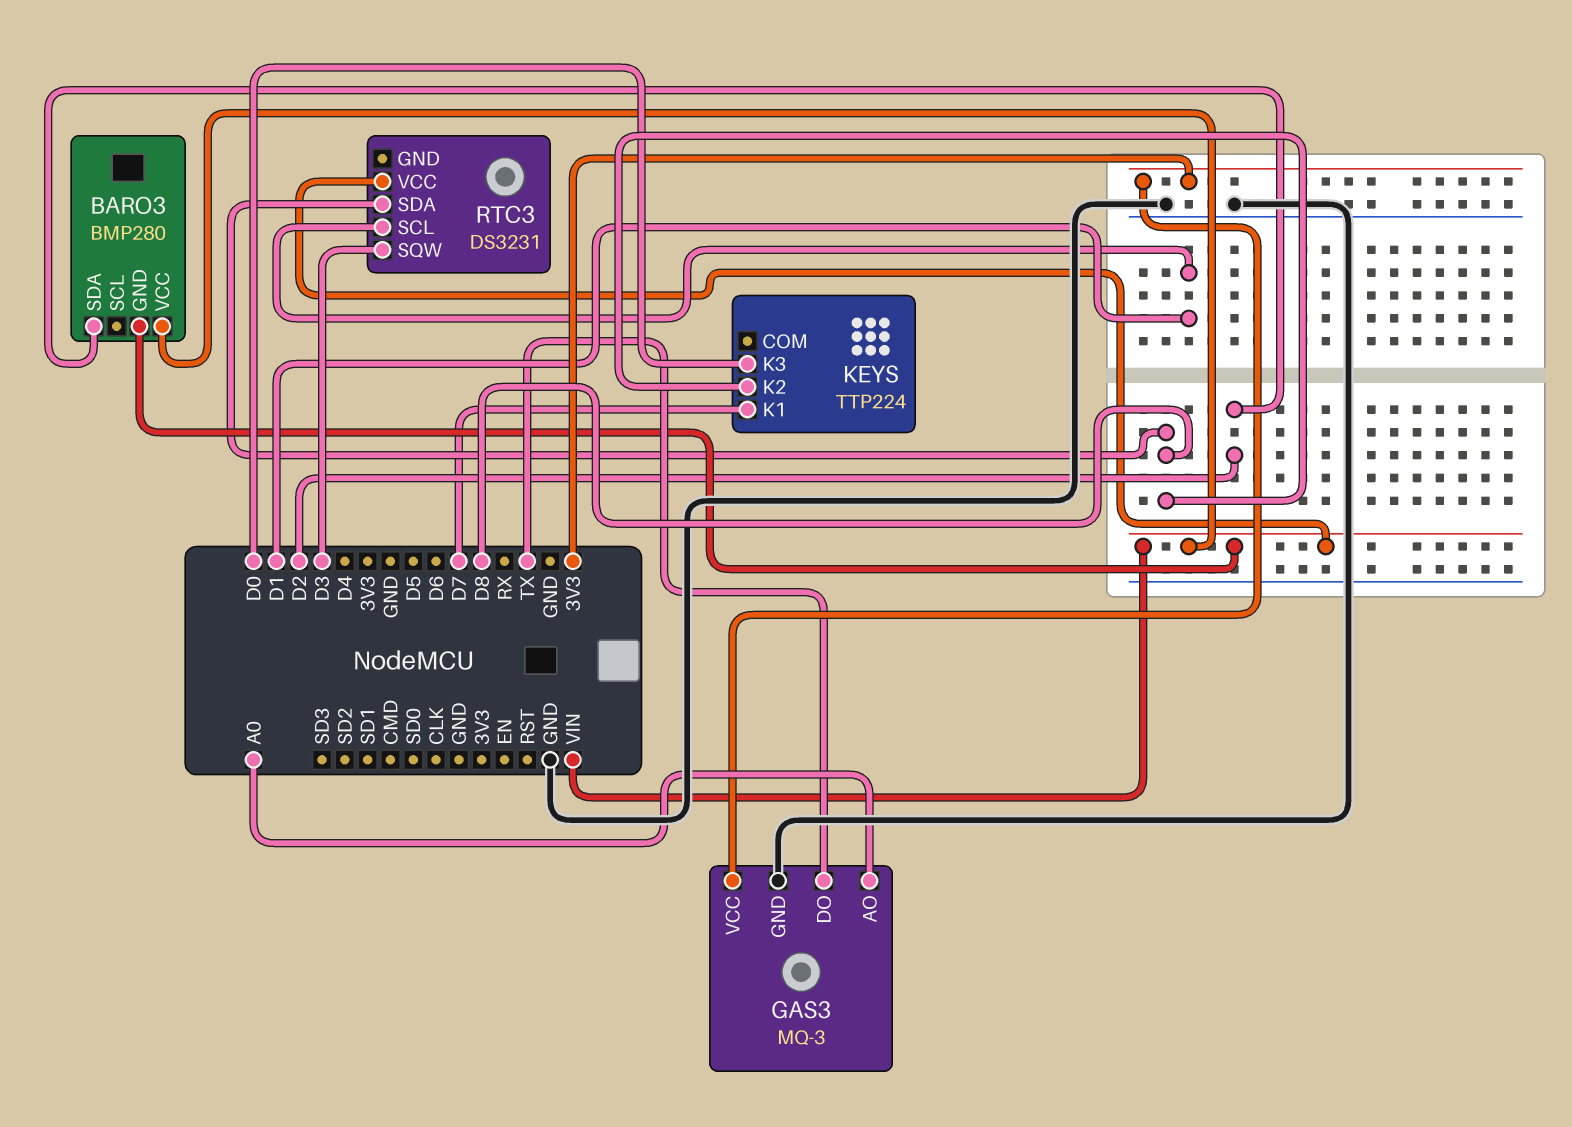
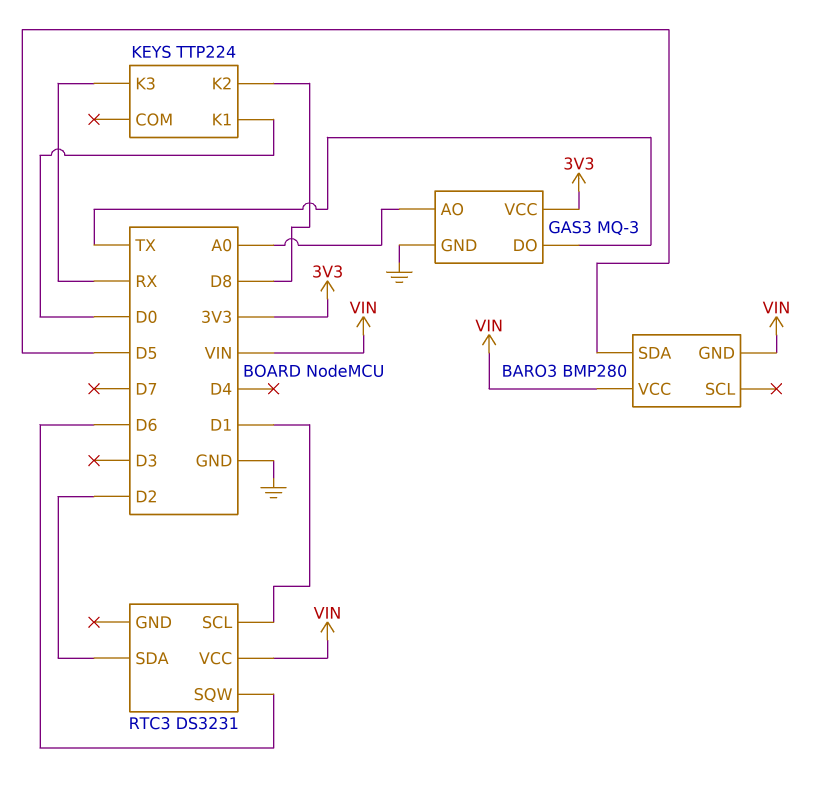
BARO3 pin SDA: D2 -> D5
KEYS pin K1: D7 -> D0
KEYS pin K3: D0 -> RX
RTC3 pin SDA: D8 -> D2
RTC3 pin SQW: D3 -> D6

